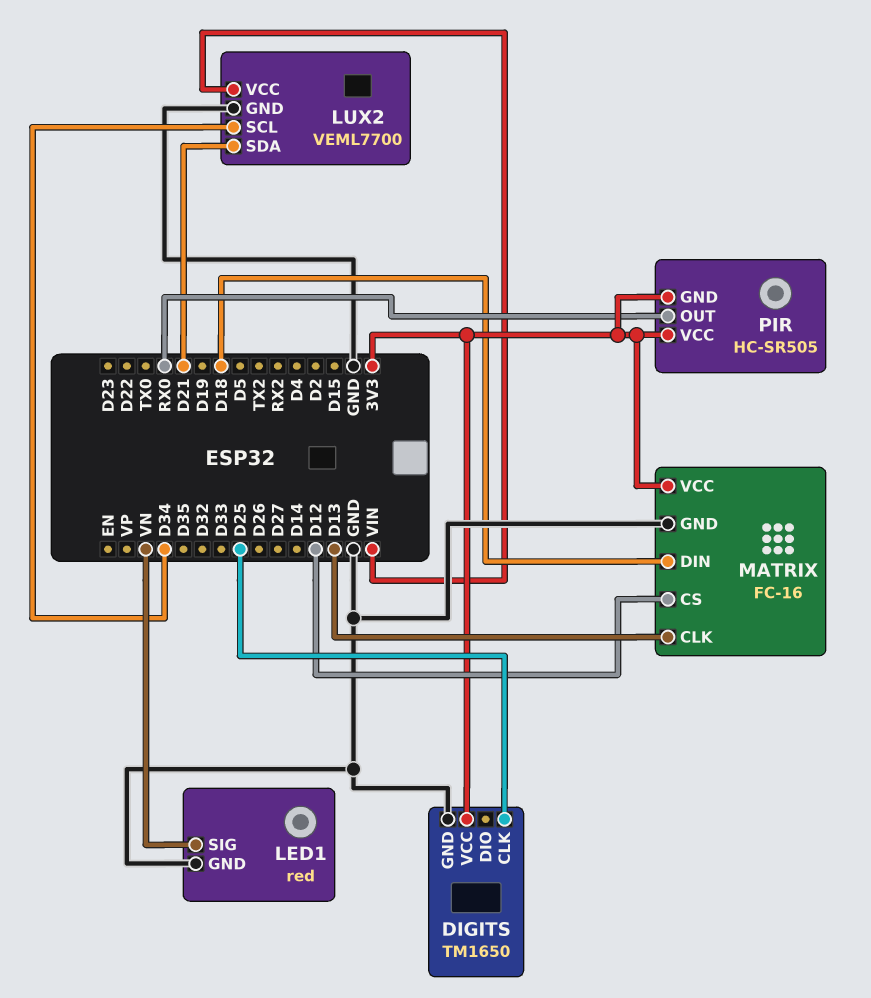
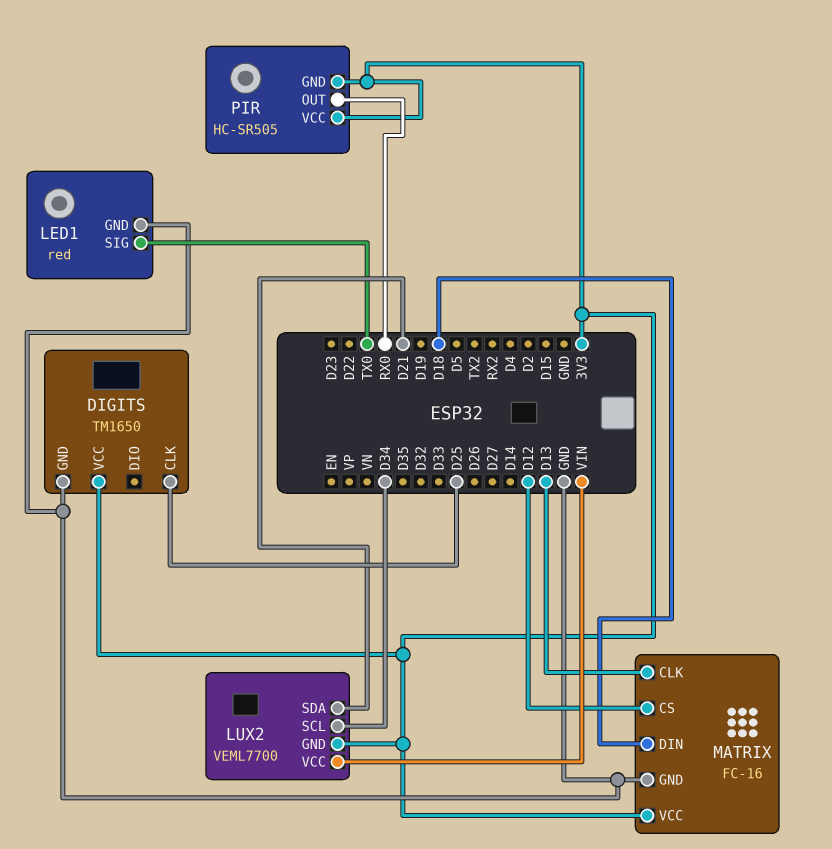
LED1 pin SIG: VN -> TX0
LUX2 pin GND: GND -> 3V3

